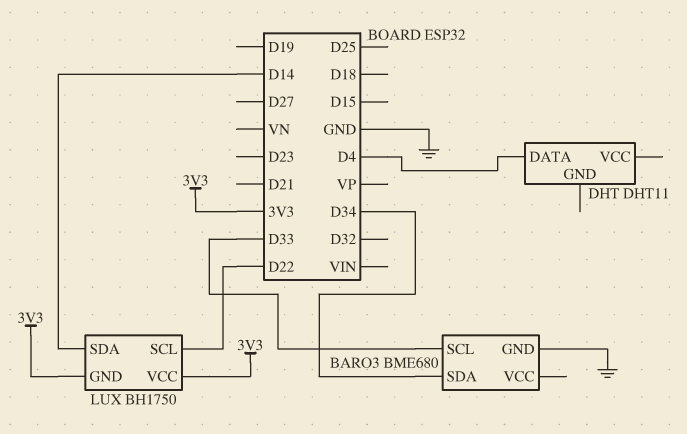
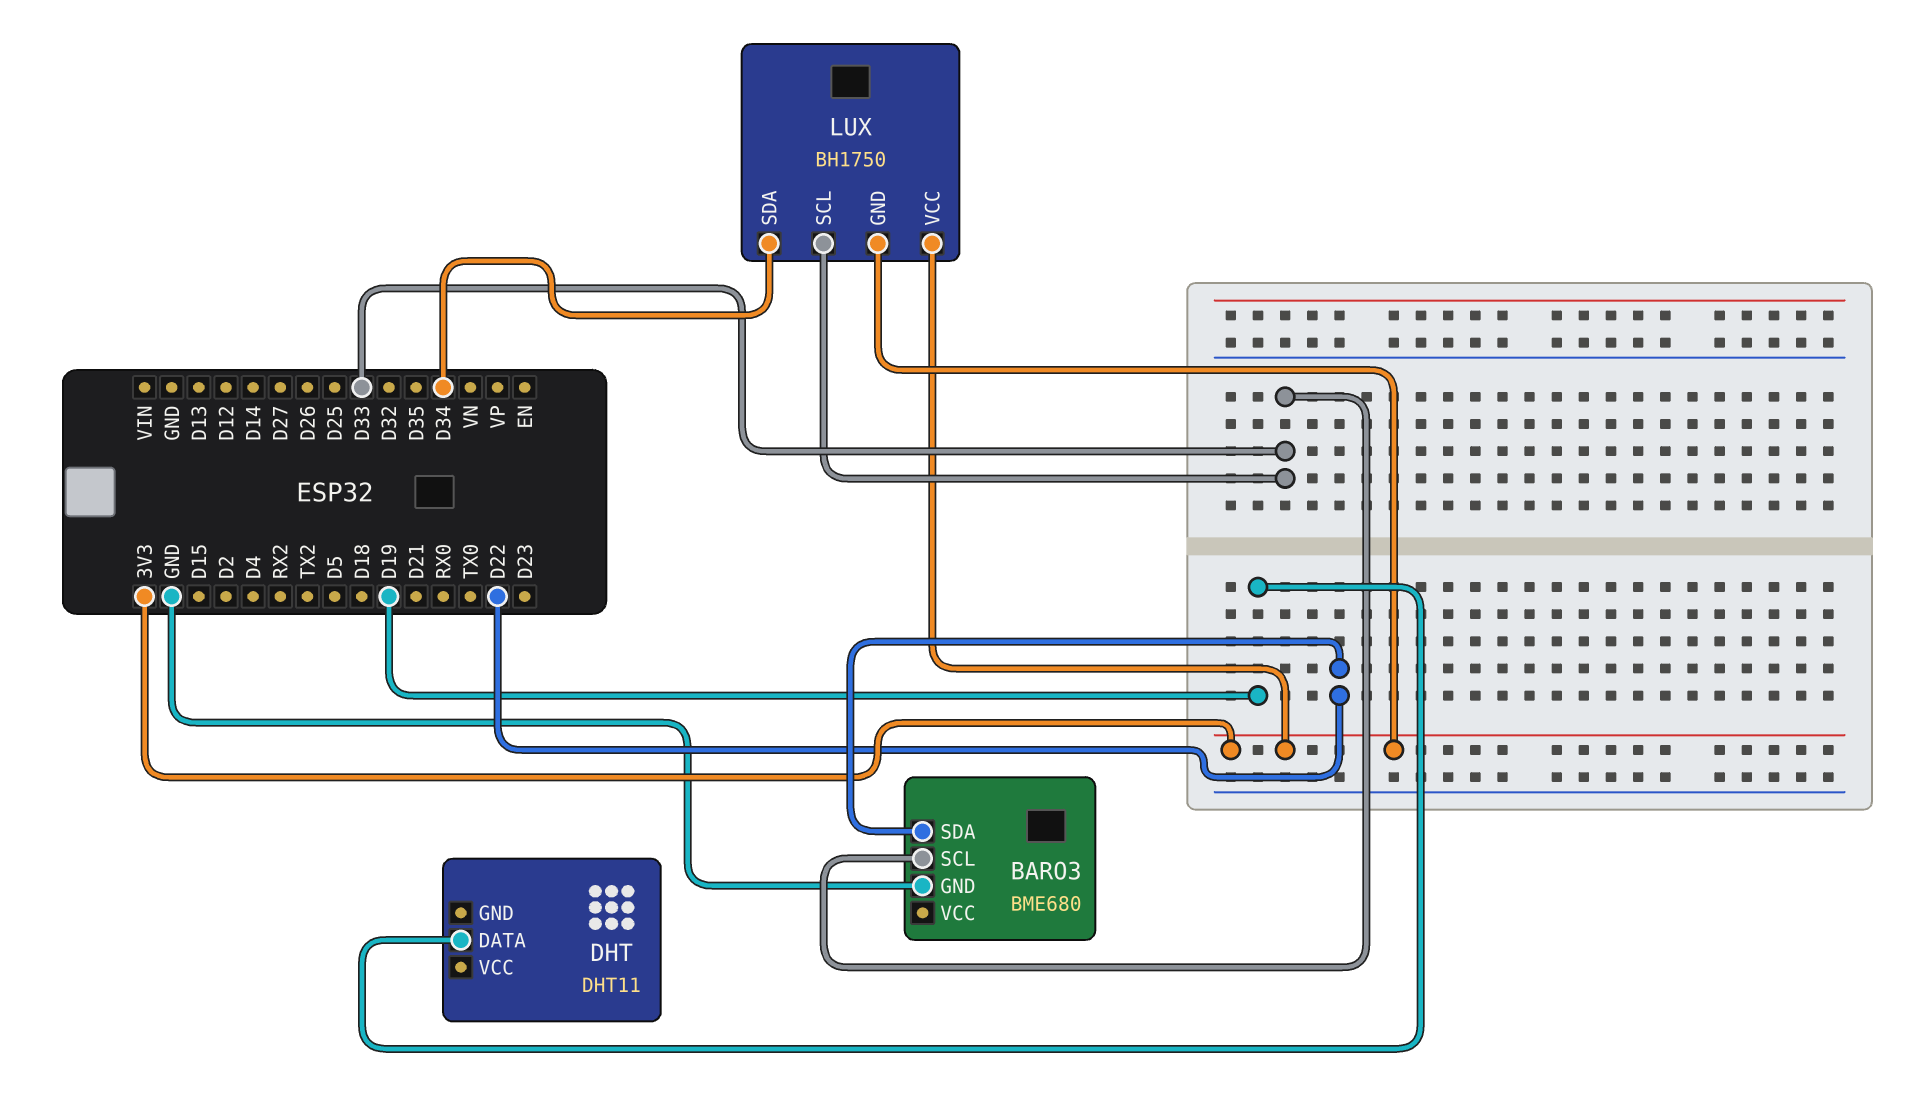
BARO3 pin SDA: D34 -> D22
DHT pin DATA: D4 -> D19
LUX pin SCL: D22 -> D33
LUX pin SDA: D14 -> D34

